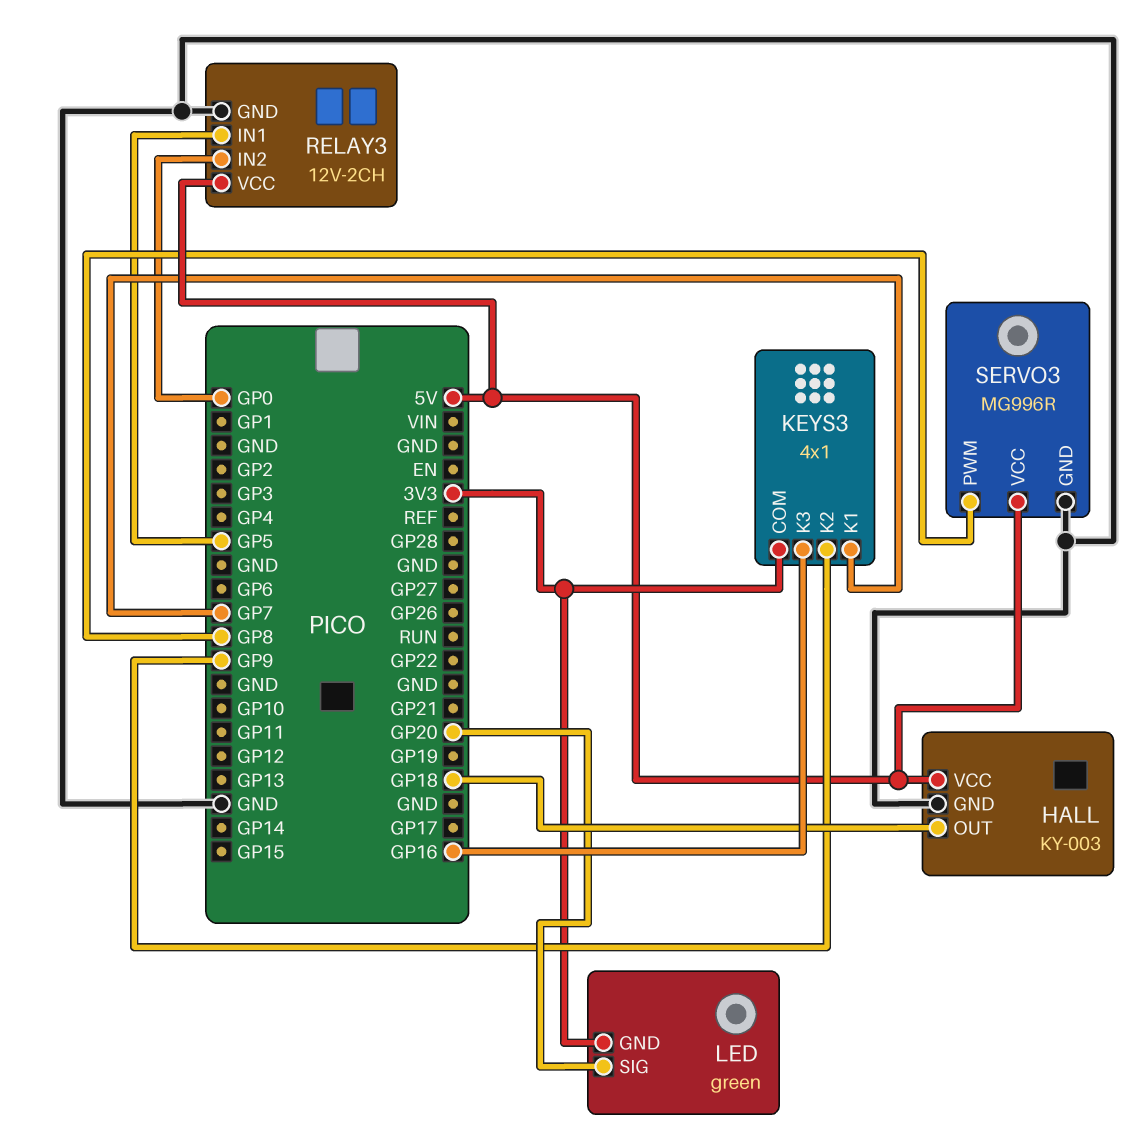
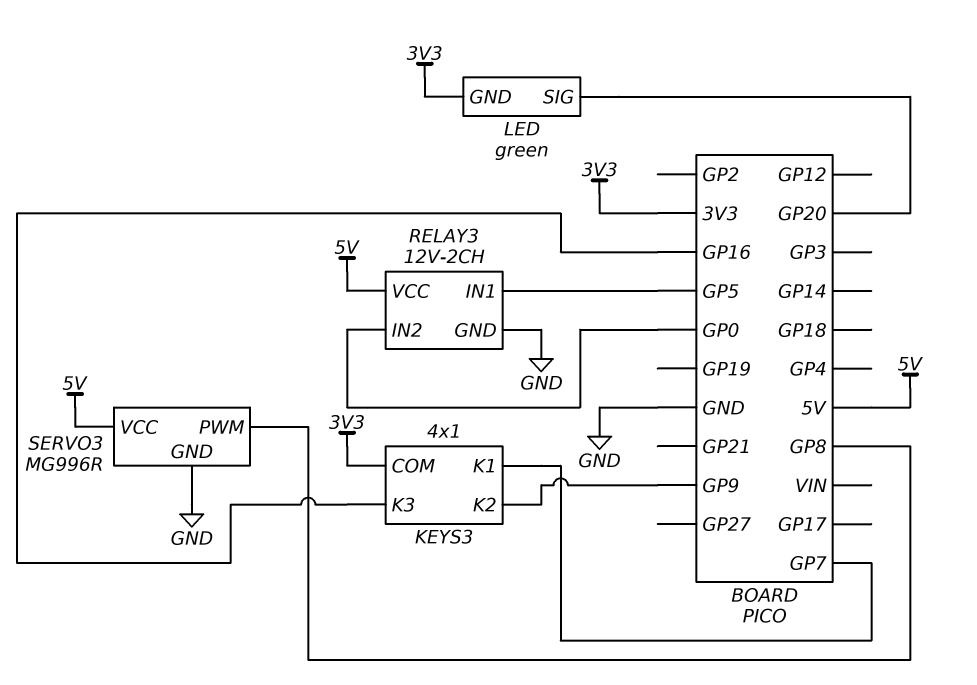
HALL: KY-003 -> none
HALL pin GND: GND -> none
HALL pin OUT: GP18 -> none
HALL pin VCC: 5V -> none

